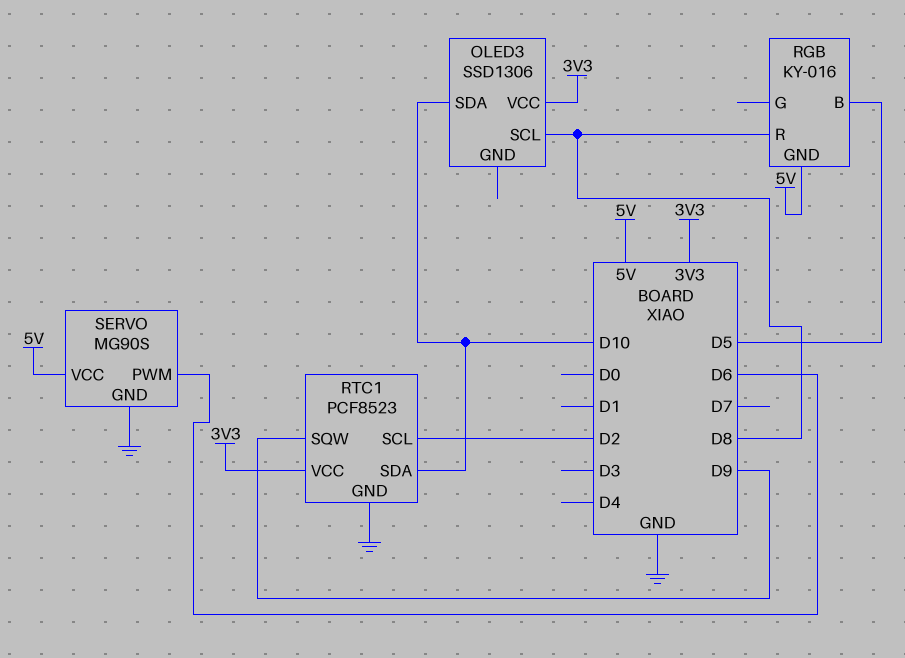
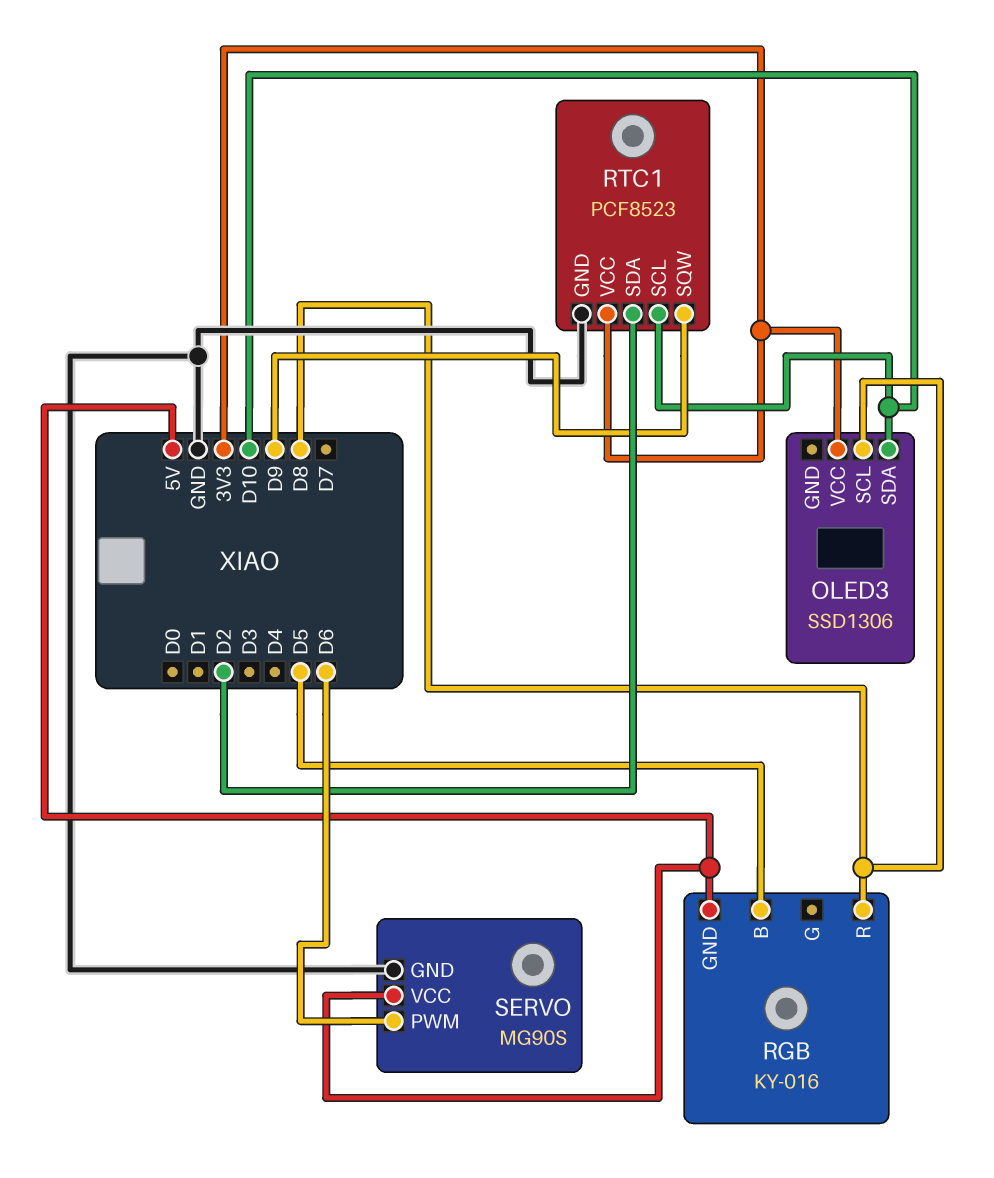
RTC1 pin SCL: D2 -> D10
RTC1 pin SDA: D10 -> D2

